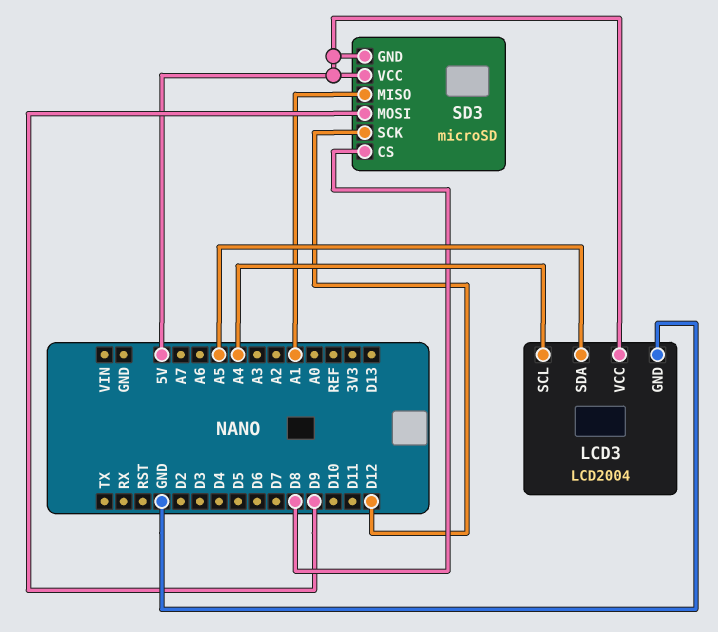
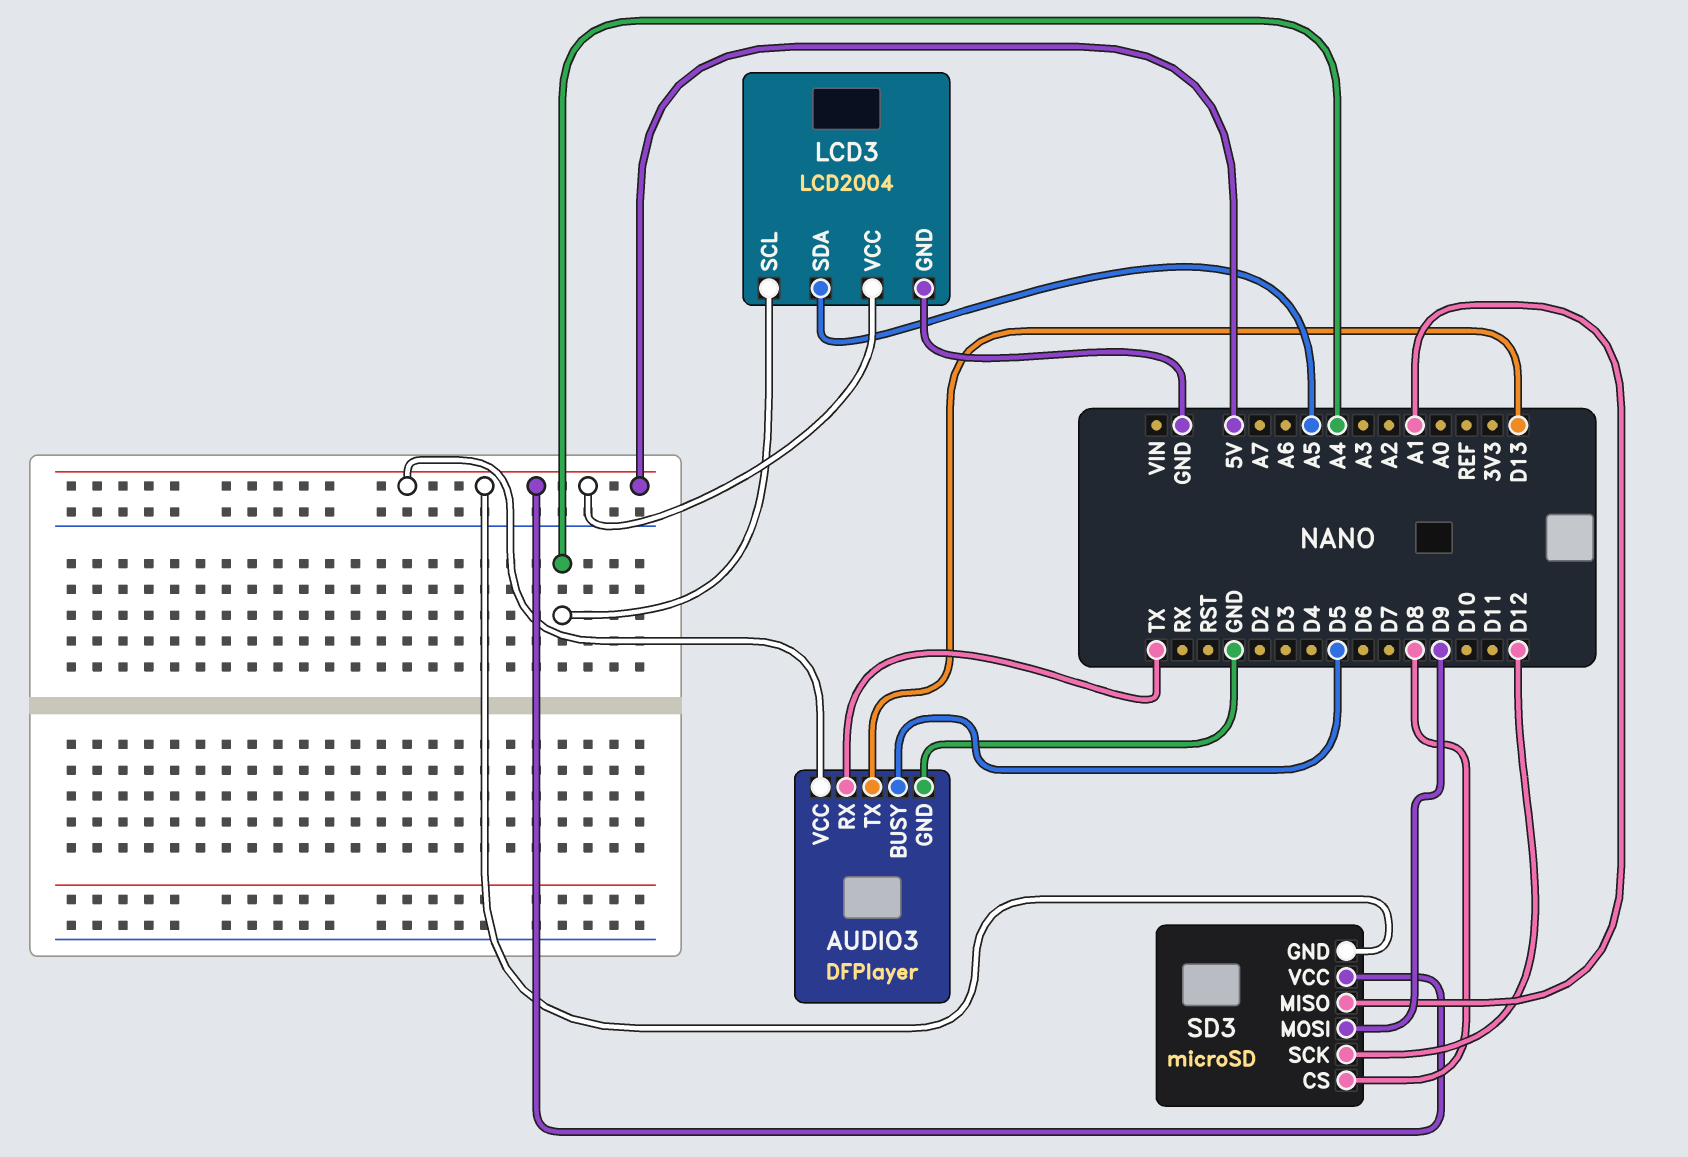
AUDIO3: none -> DFPlayer
AUDIO3 pin BUSY: none -> D5
AUDIO3 pin GND: none -> GND
AUDIO3 pin RX: none -> TX
AUDIO3 pin TX: none -> D13
AUDIO3 pin VCC: none -> 5V

